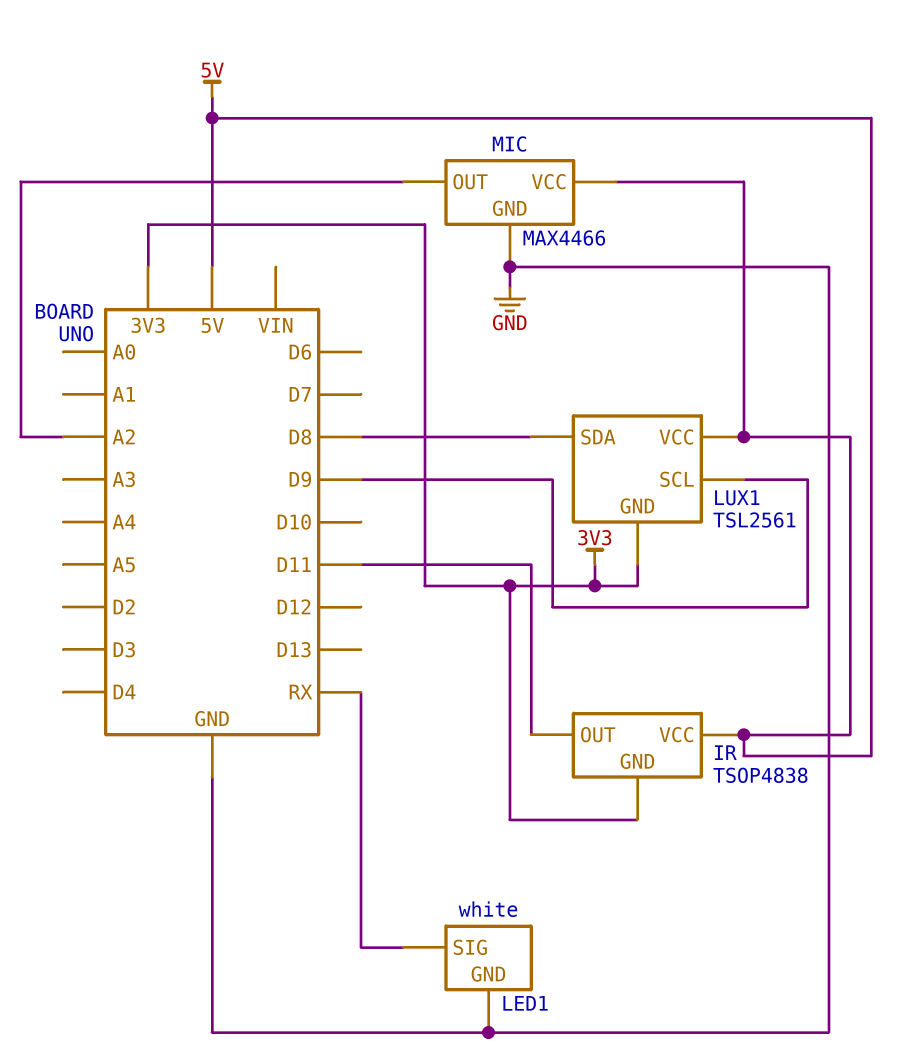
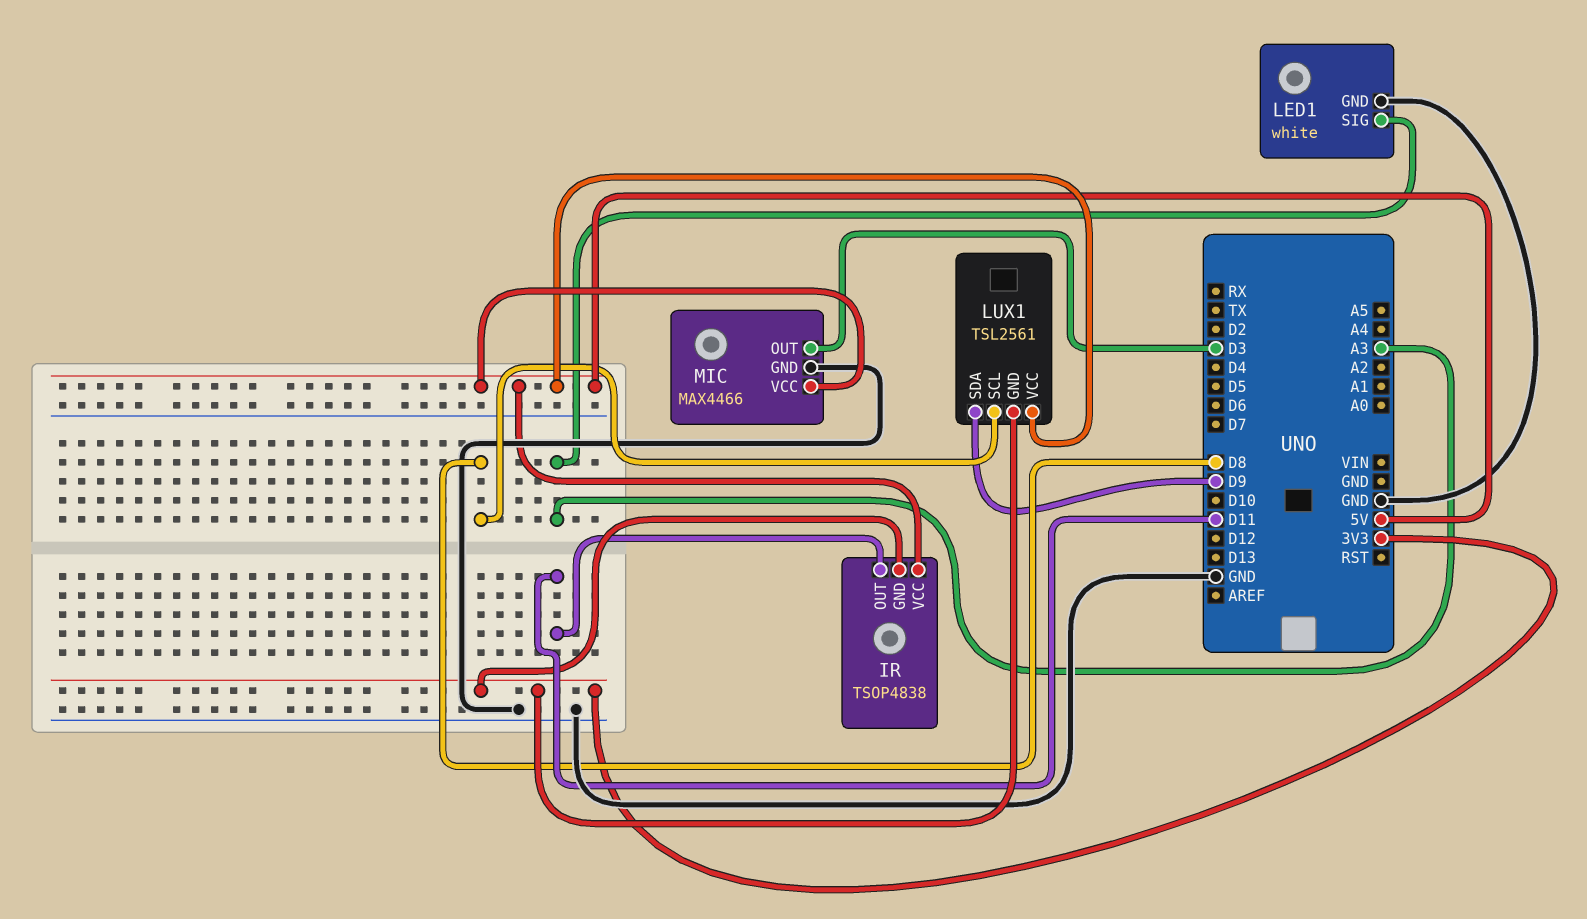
LED1 pin SIG: RX -> A3
LUX1 pin SCL: D9 -> D8
LUX1 pin SDA: D8 -> D9
MIC pin OUT: A2 -> D3

